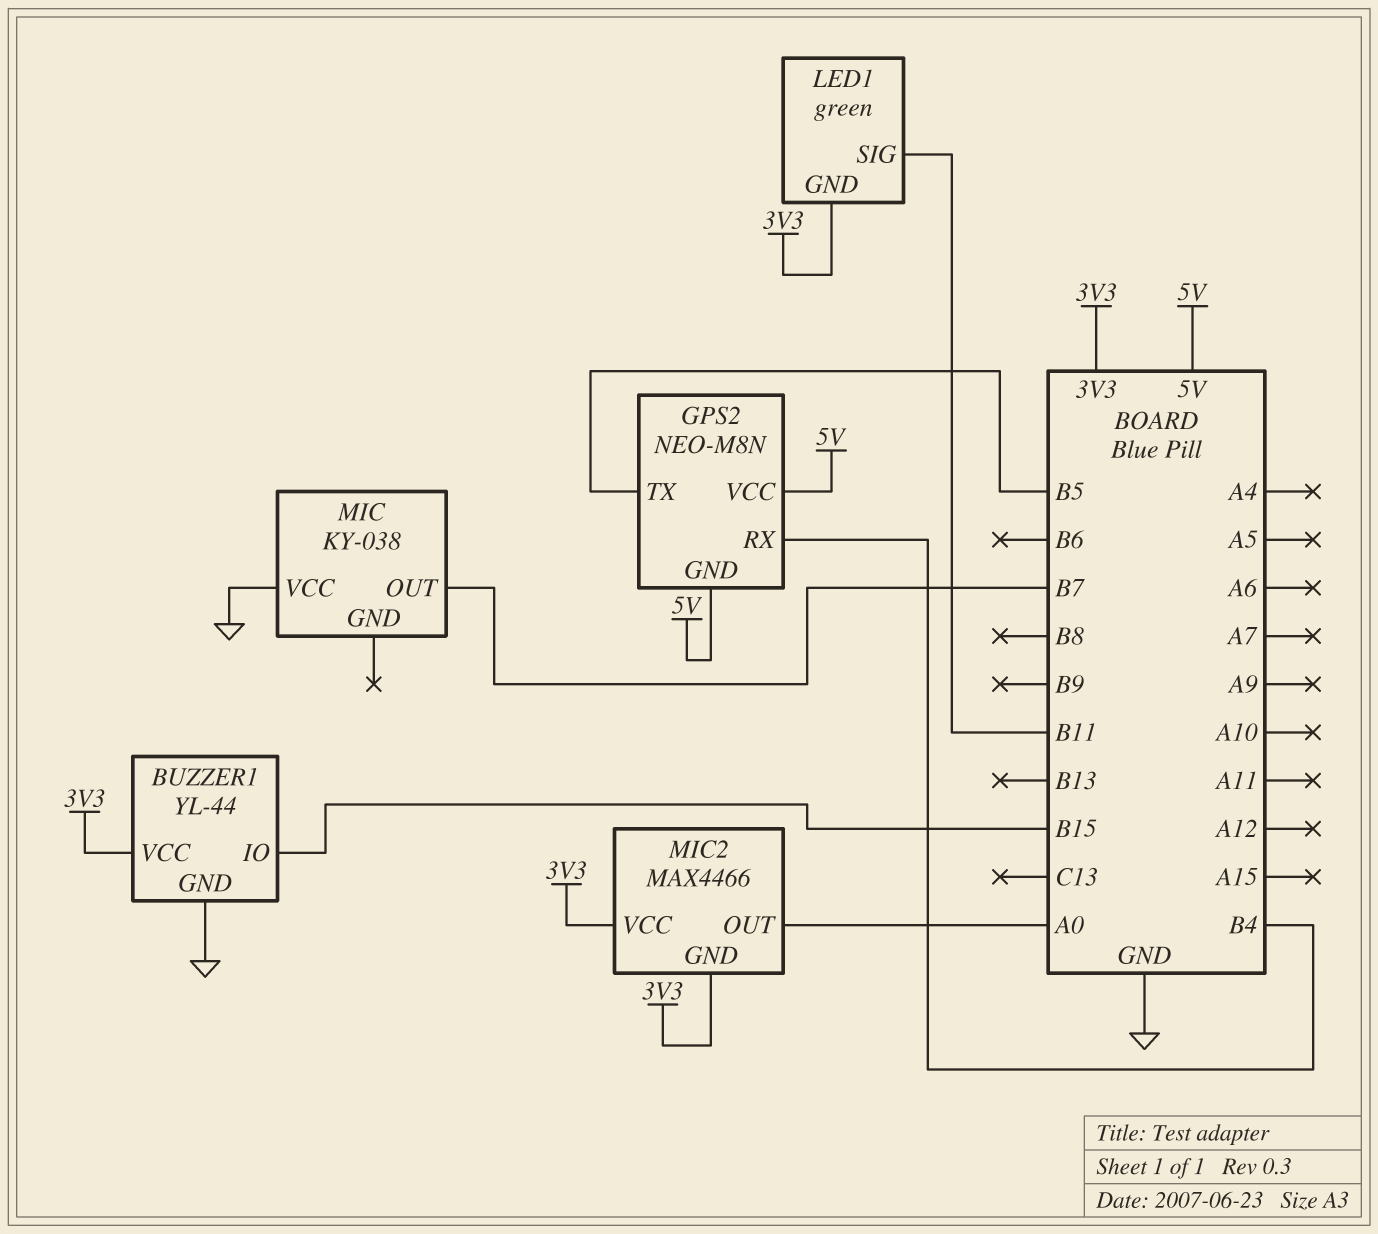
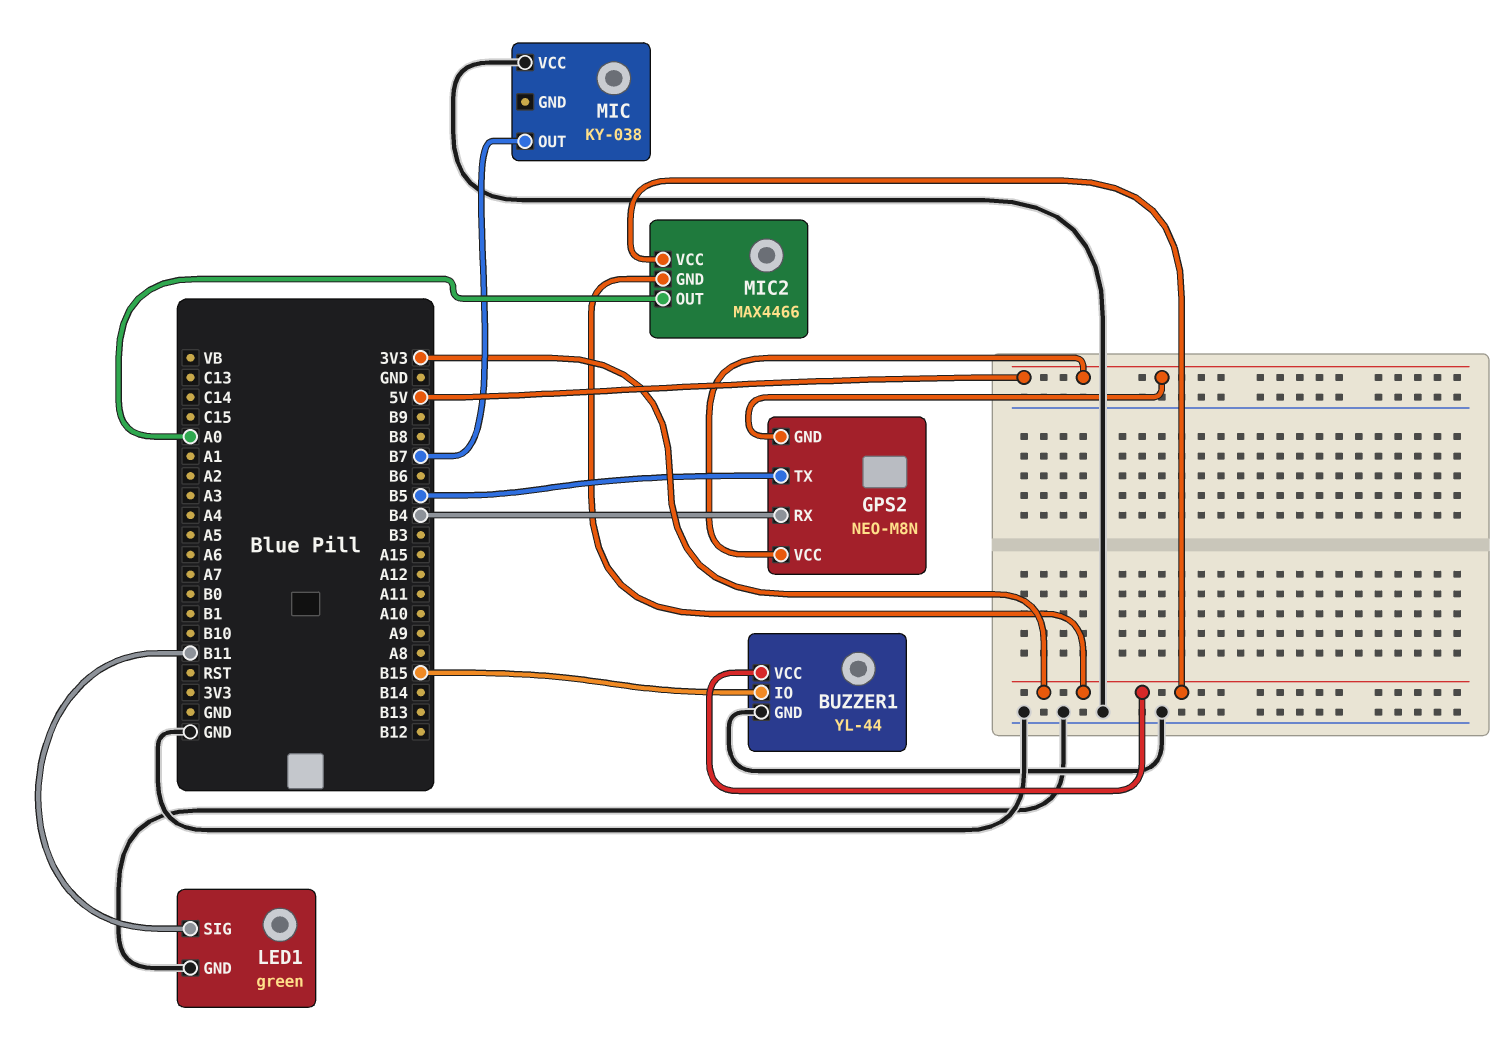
LED1 pin GND: 3V3 -> GND

